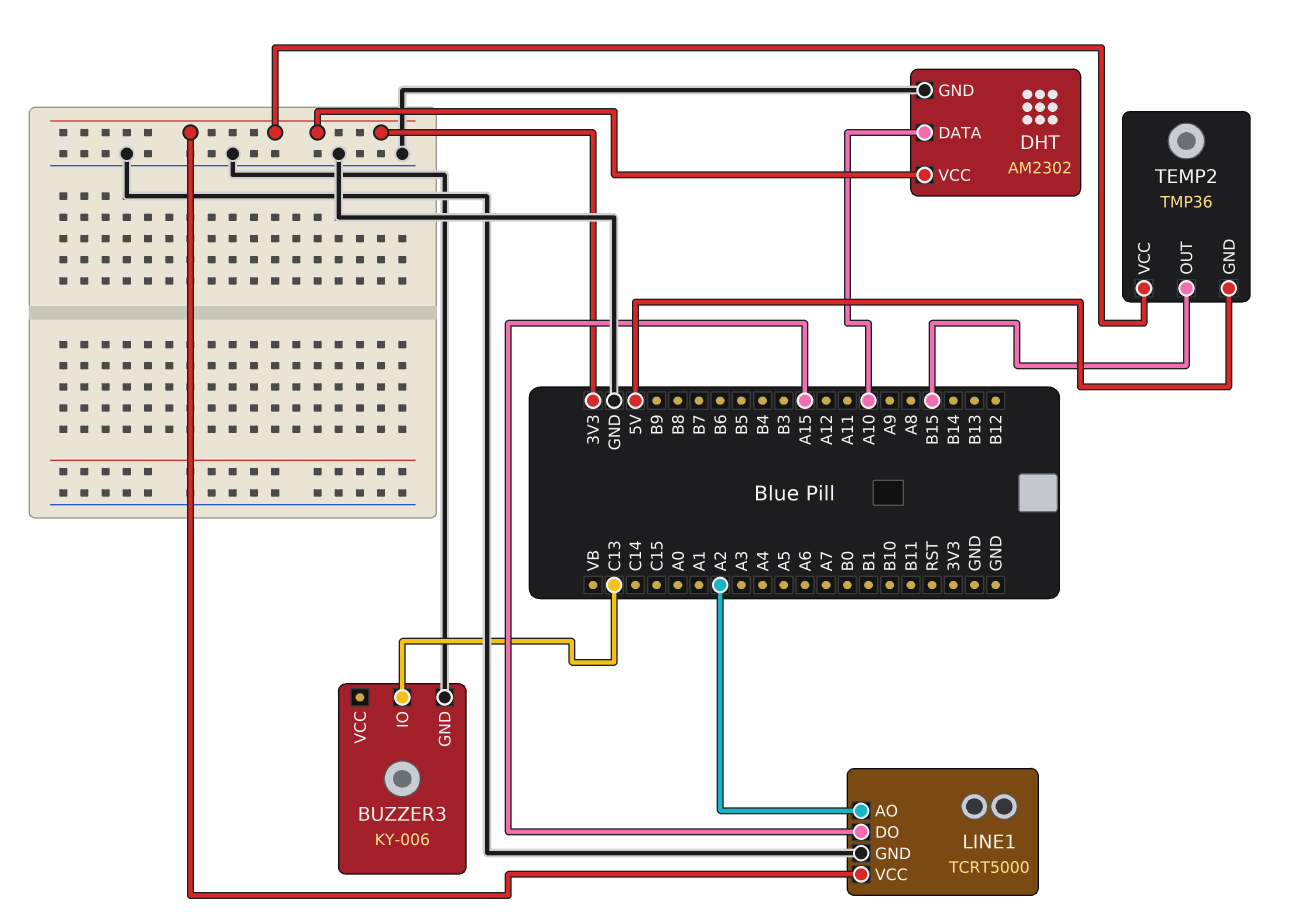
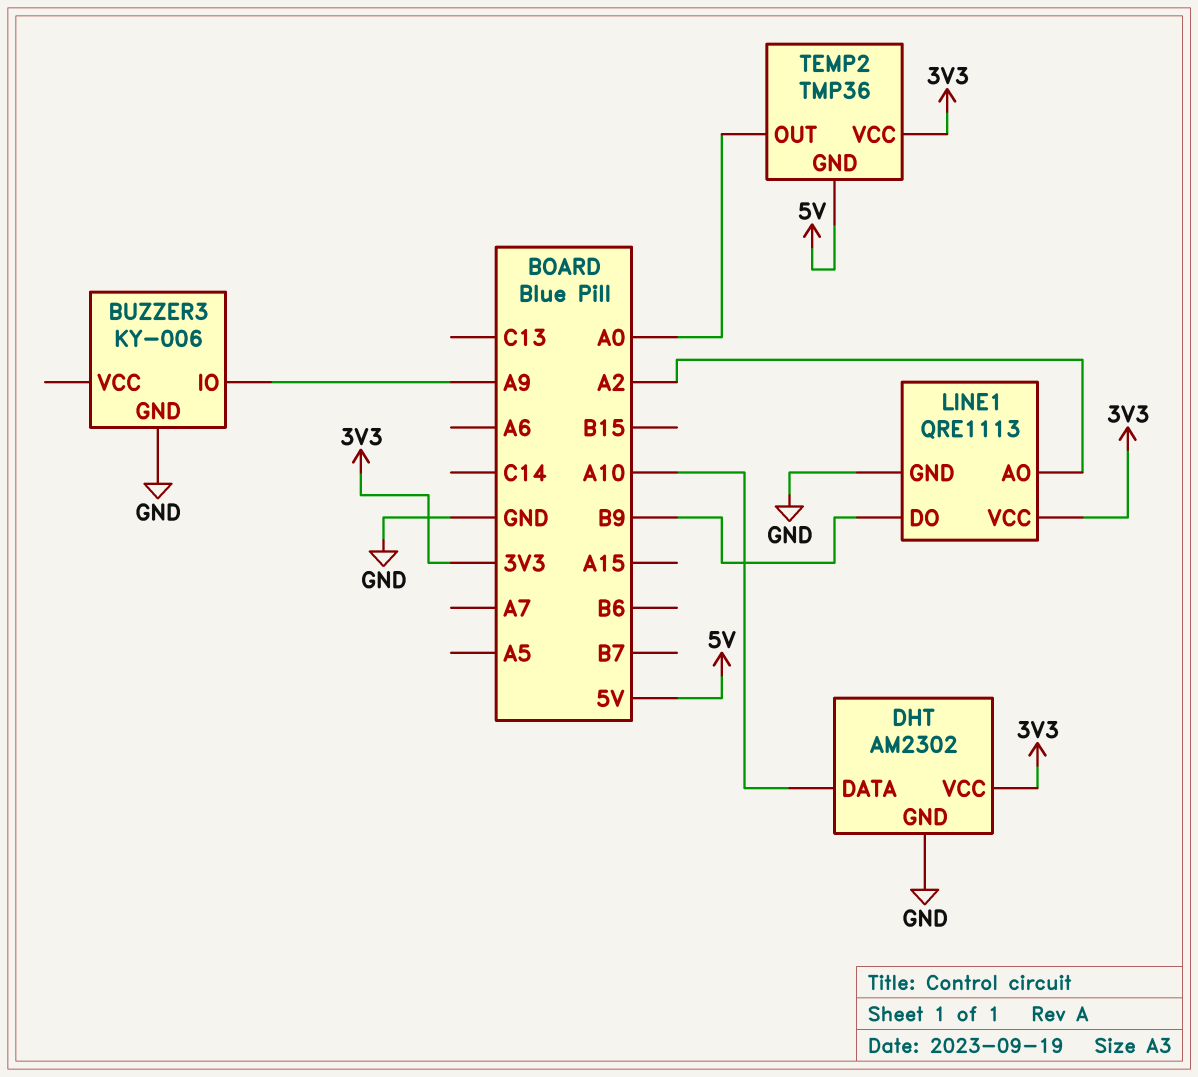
BUZZER3 pin IO: C13 -> A9
LINE1: TCRT5000 -> QRE1113
LINE1 pin DO: A15 -> B9
TEMP2 pin OUT: B15 -> A0

